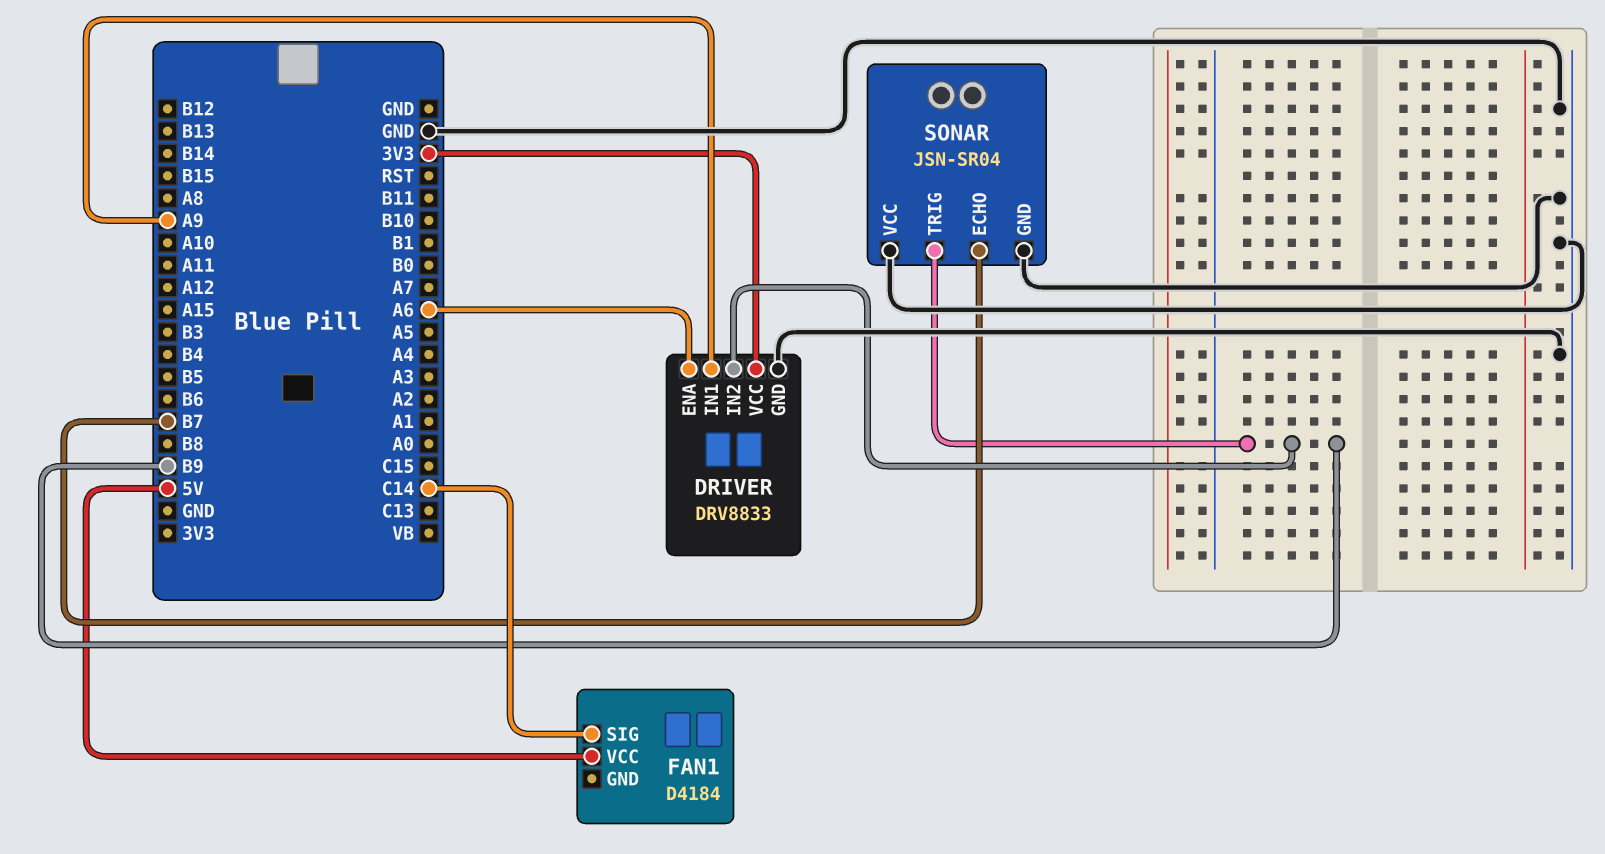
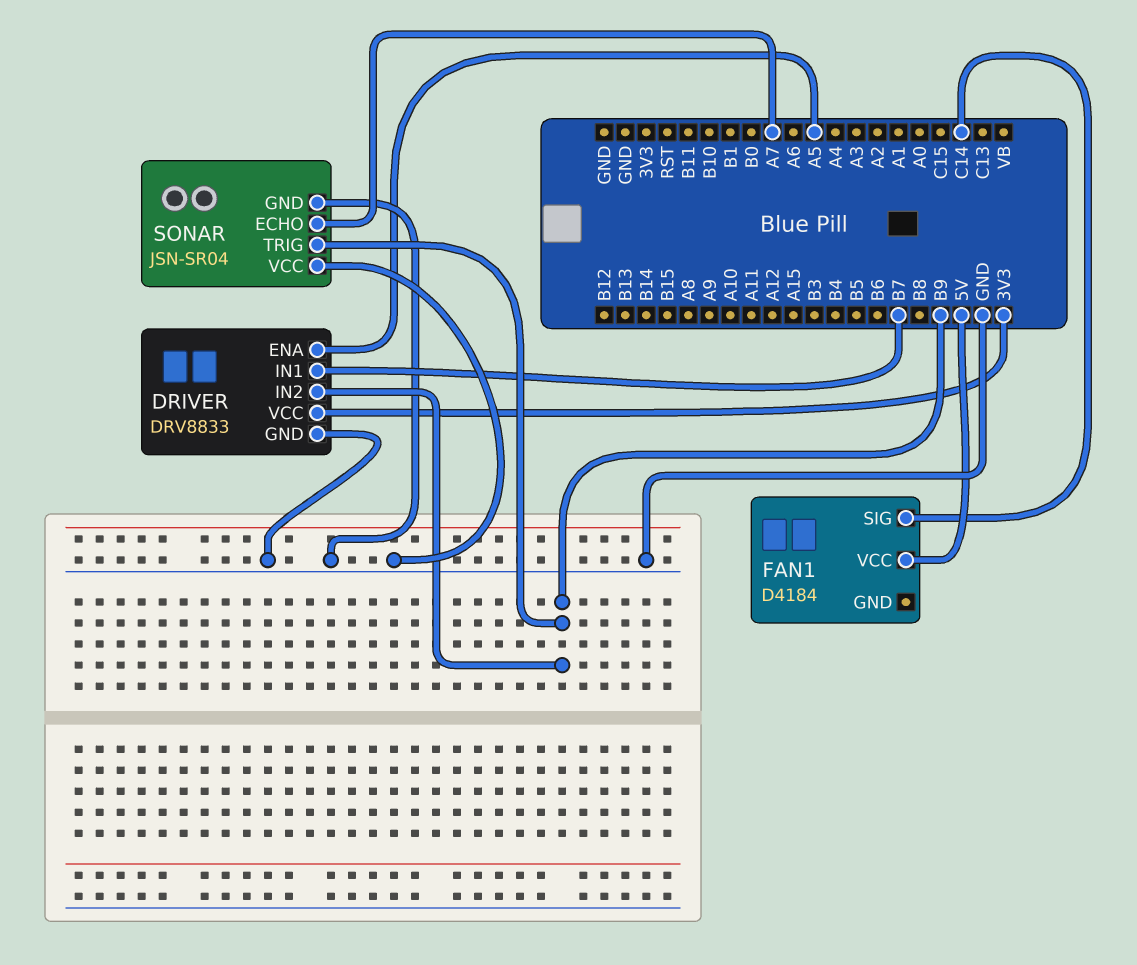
DRIVER pin ENA: A6 -> A5
DRIVER pin IN1: A9 -> B7
SONAR pin ECHO: B7 -> A7

